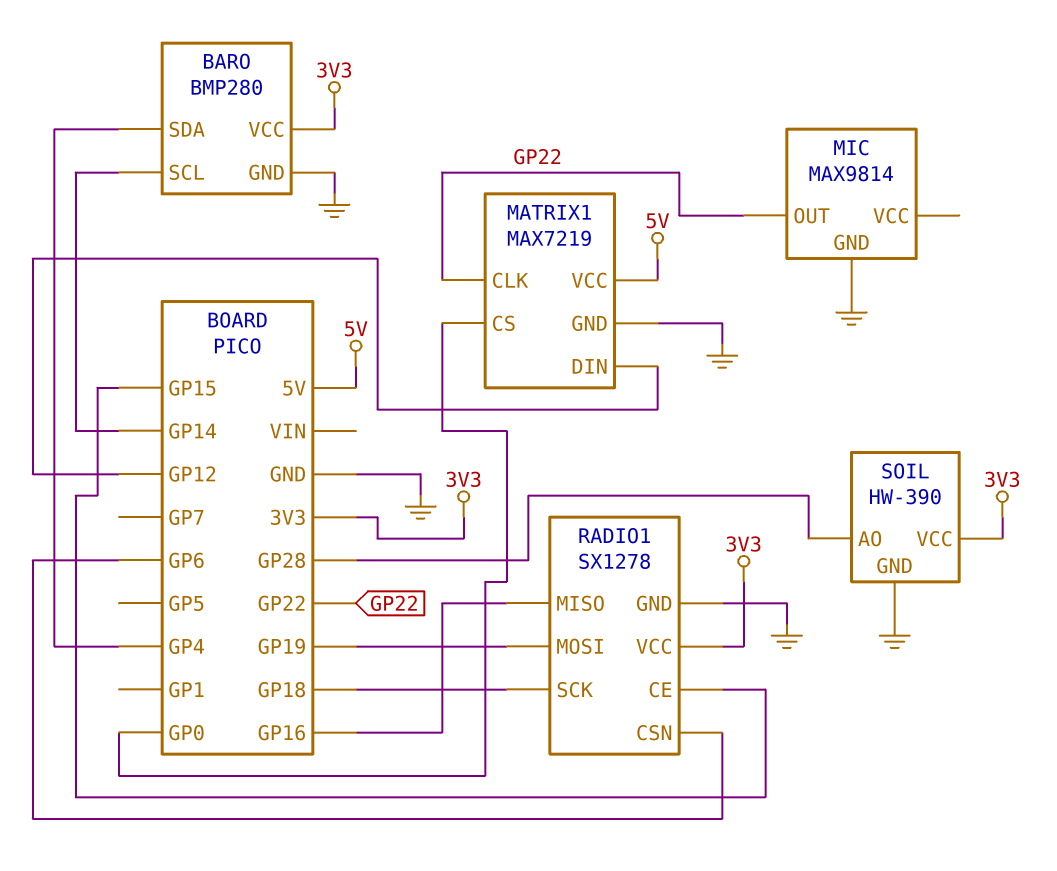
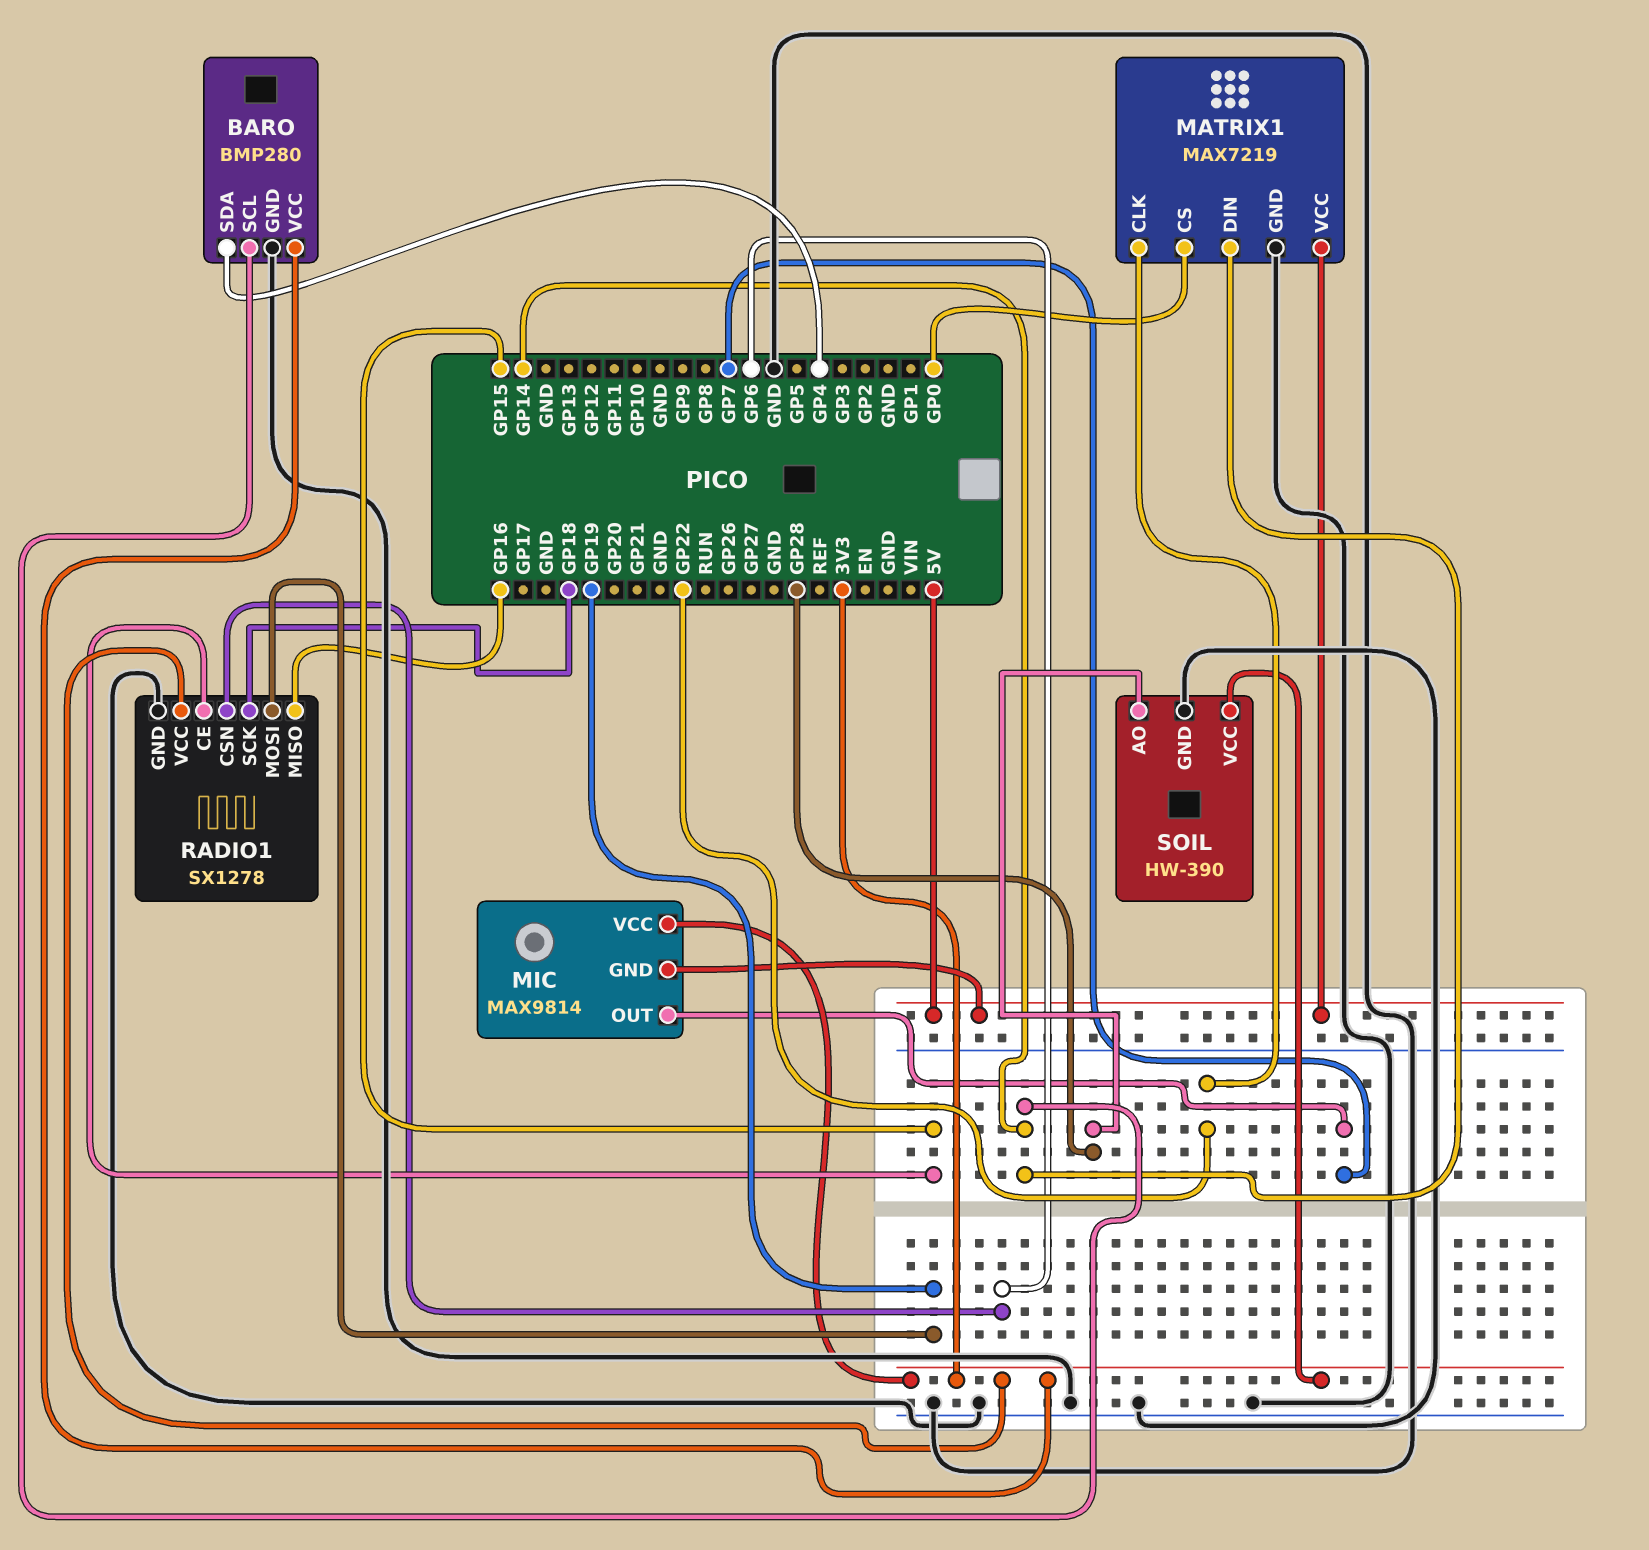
MATRIX1 pin DIN: GP12 -> GP14
MIC pin GND: GND -> 5V
MIC pin OUT: GP22 -> GP7
MIC pin VCC: none -> 3V3

